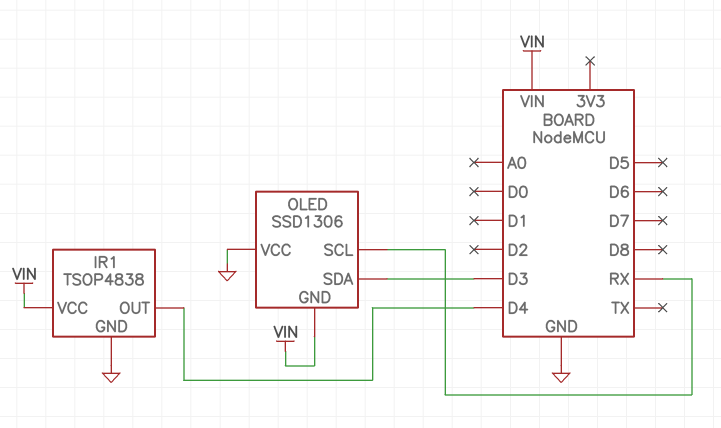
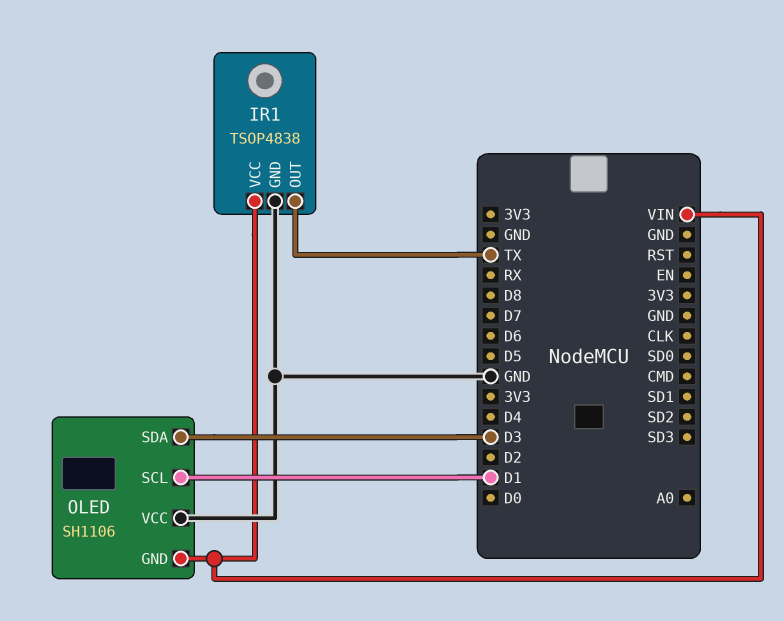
IR1 pin OUT: D4 -> TX
OLED: SSD1306 -> SH1106
OLED pin SCL: RX -> D1

